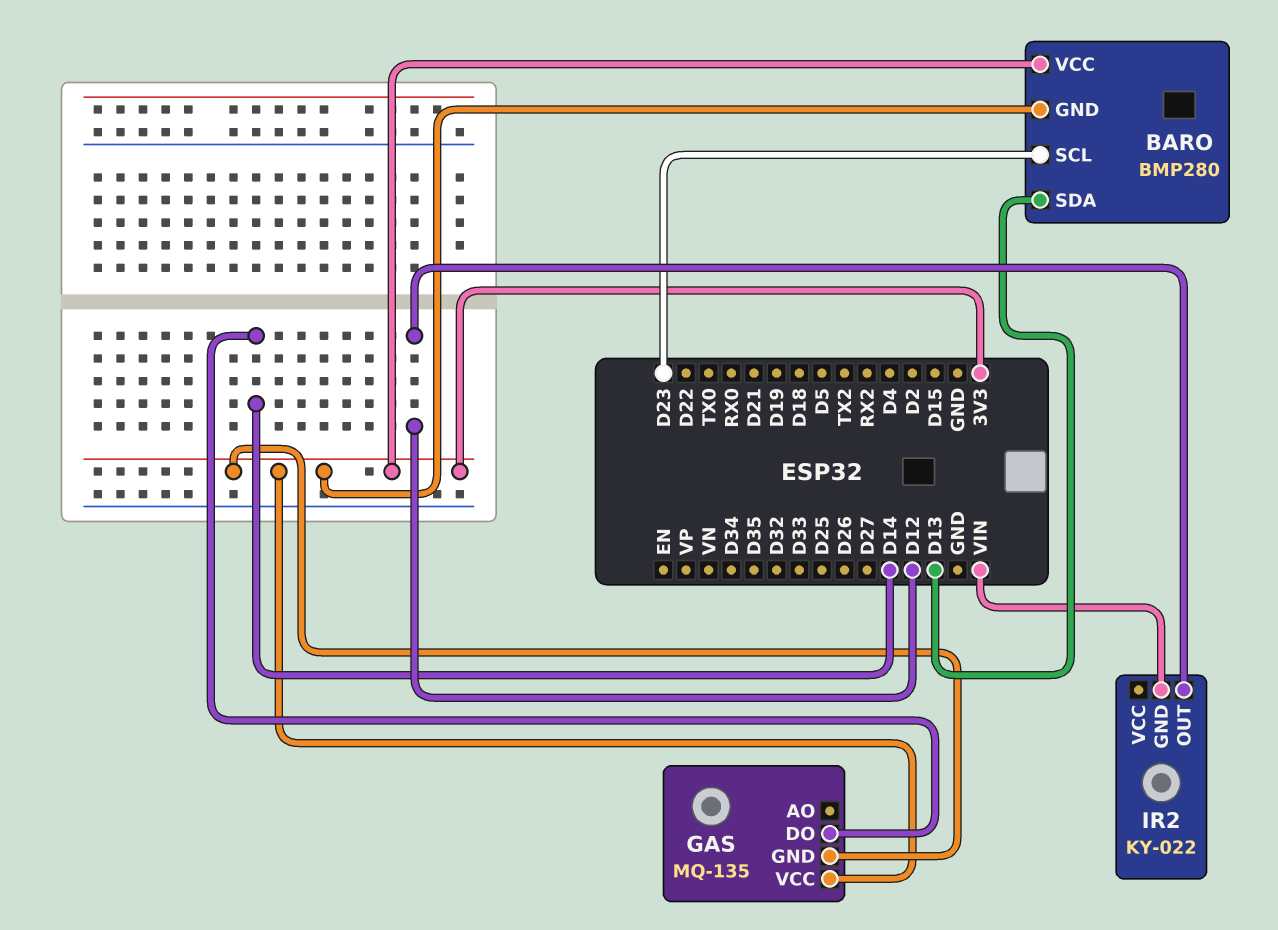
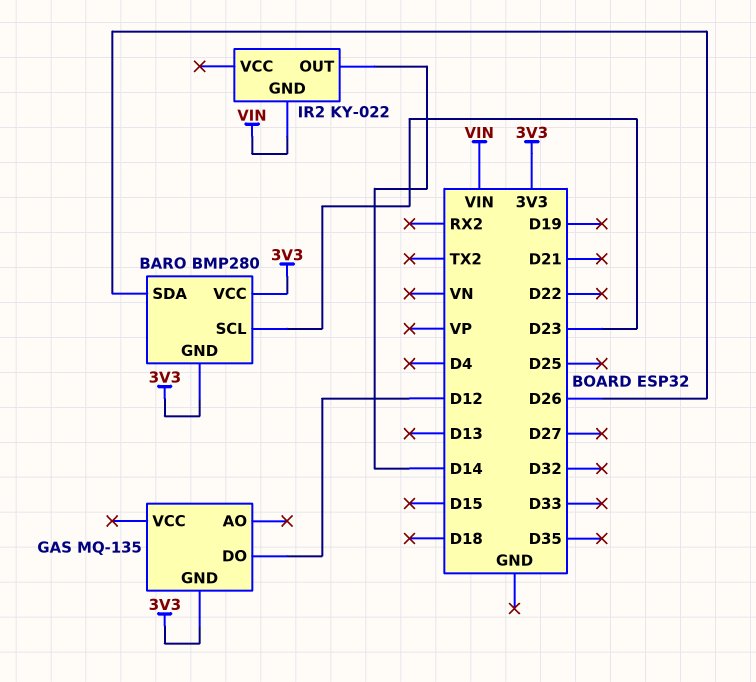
BARO pin SDA: D13 -> D26
GAS pin DO: D14 -> D12
GAS pin VCC: 3V3 -> none
IR2 pin OUT: D12 -> D14

